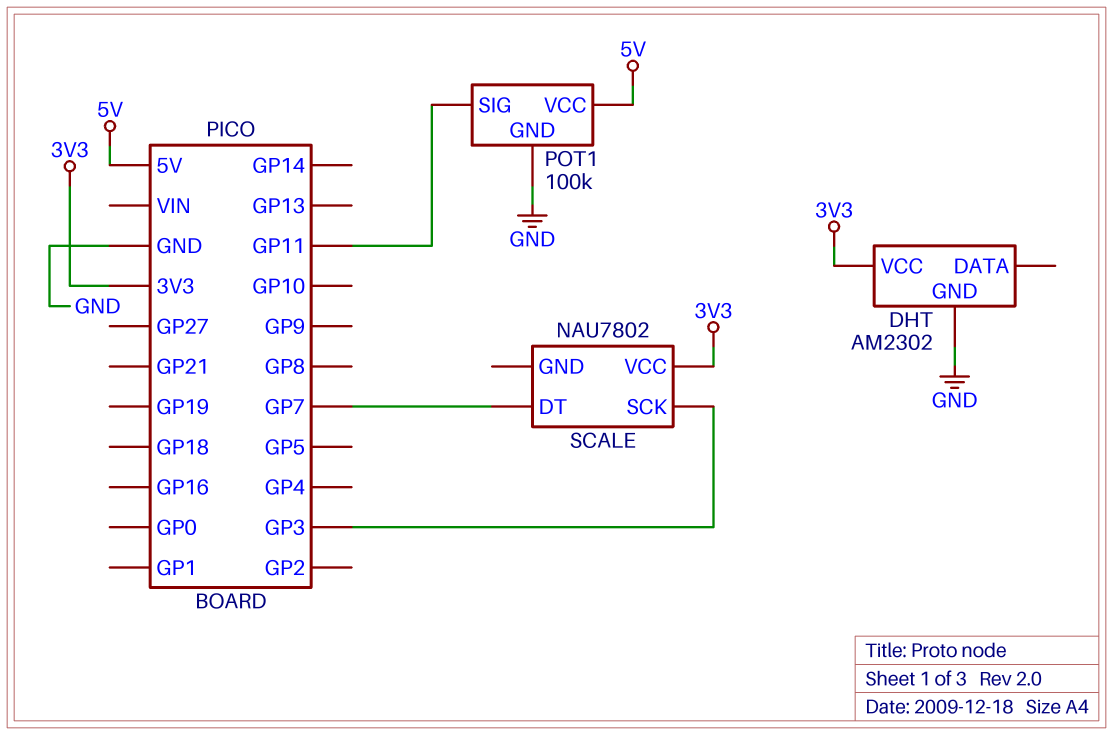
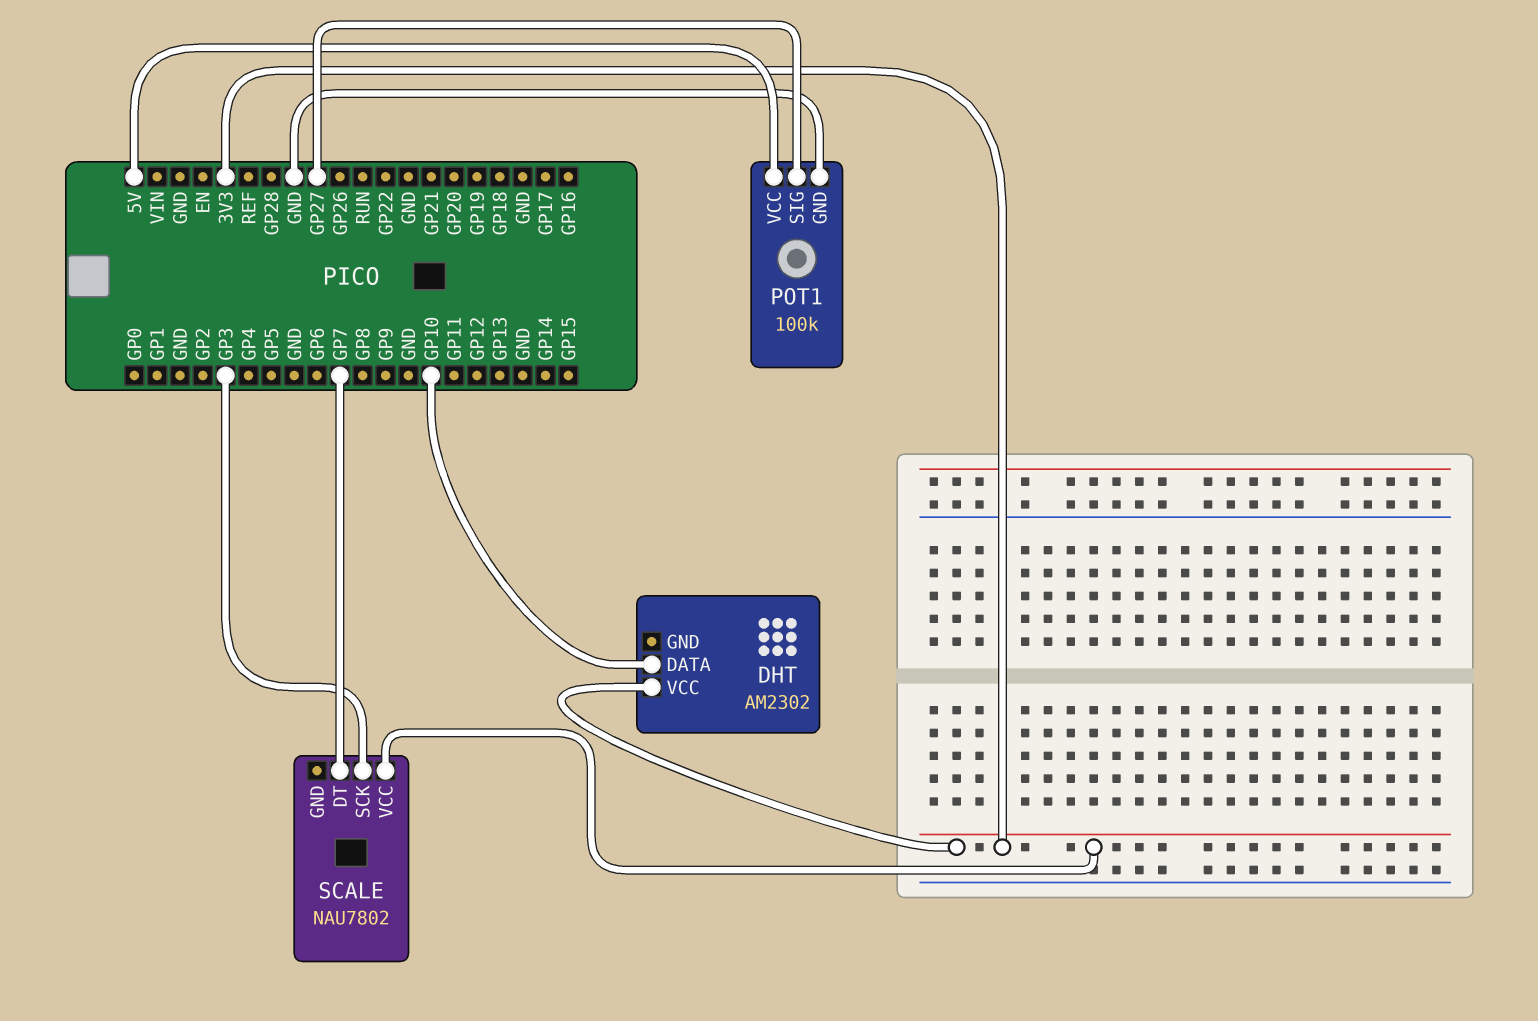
DHT pin DATA: none -> GP10
DHT pin GND: GND -> none
POT1 pin SIG: GP11 -> GP27

